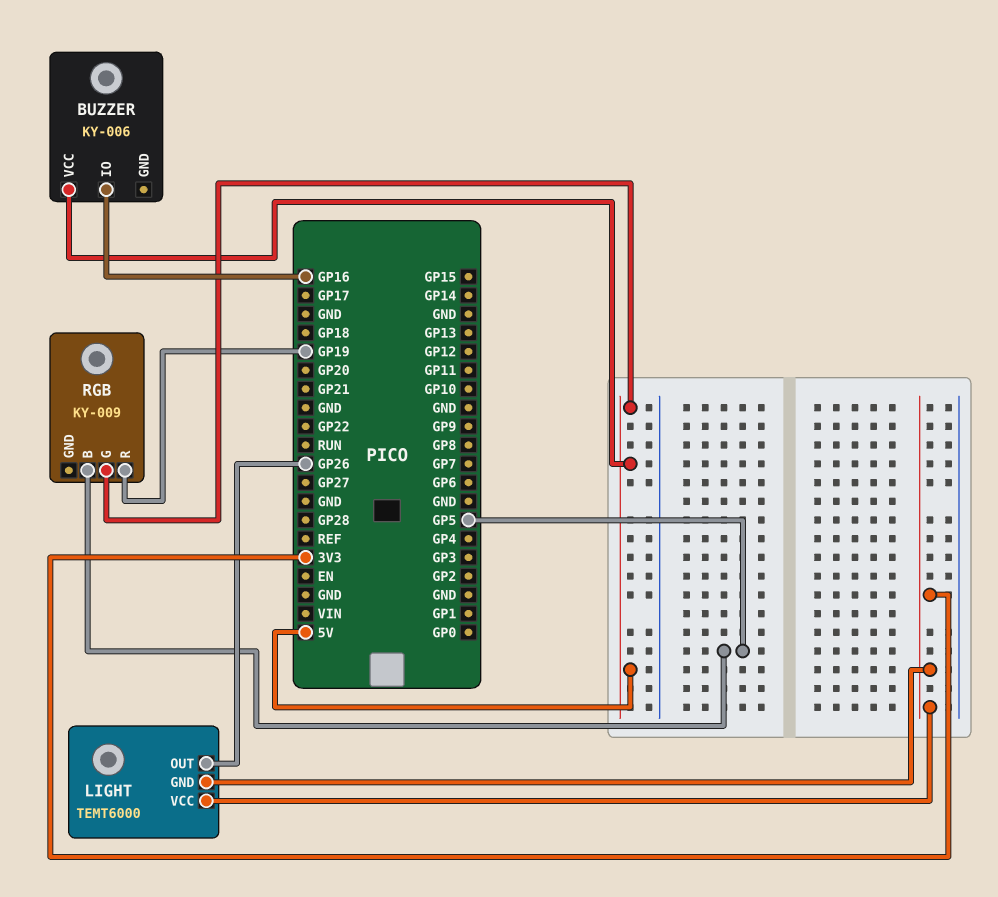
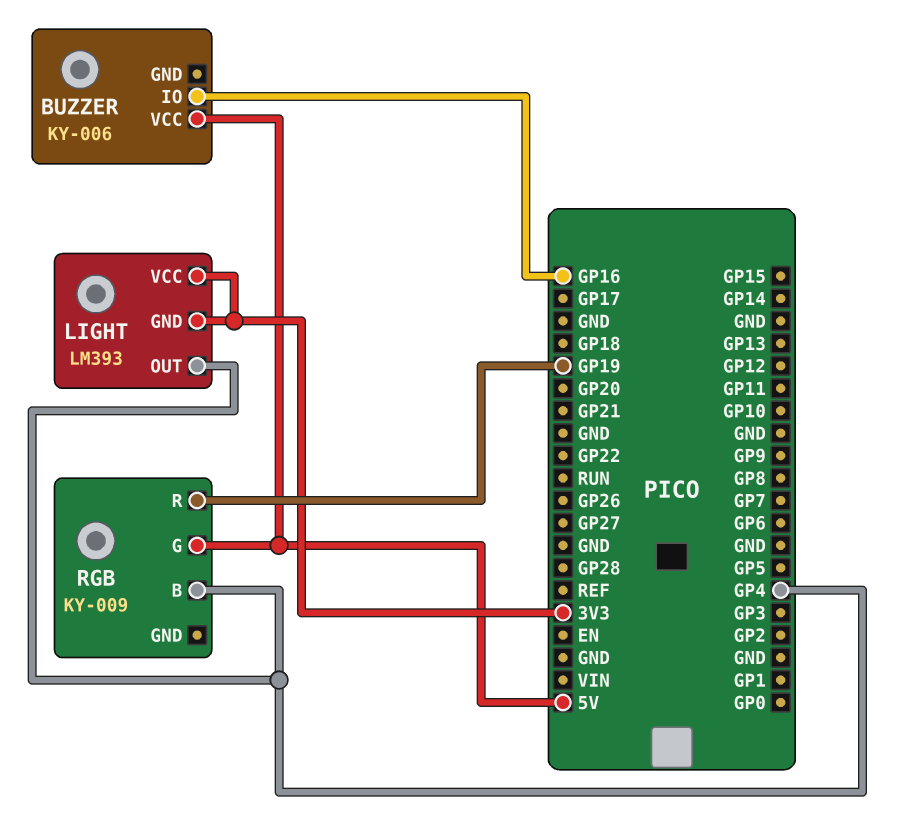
LIGHT: TEMT6000 -> LM393
LIGHT pin OUT: GP26 -> GP4
RGB pin B: GP5 -> GP4

